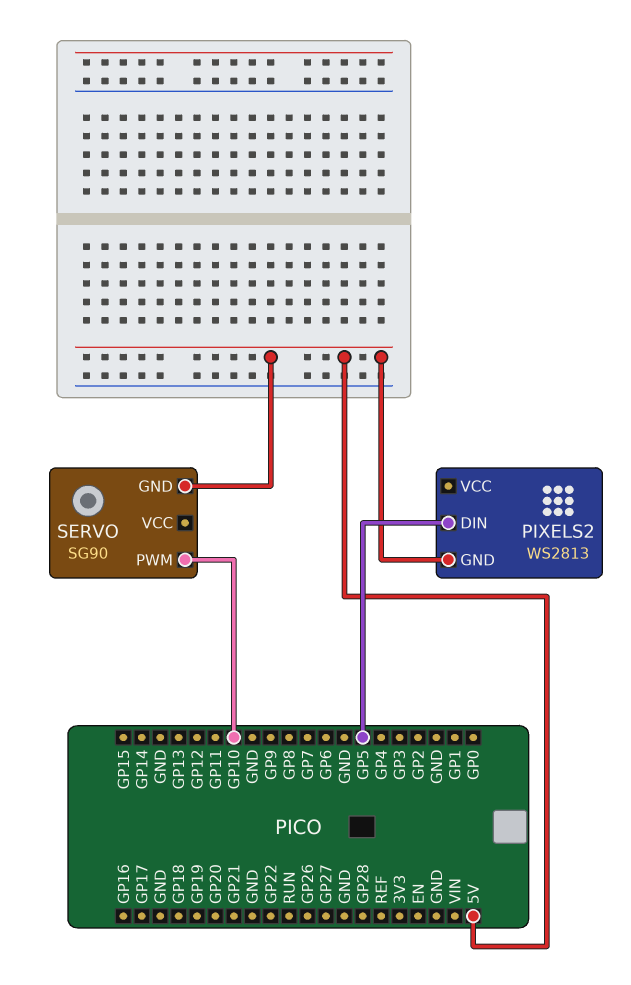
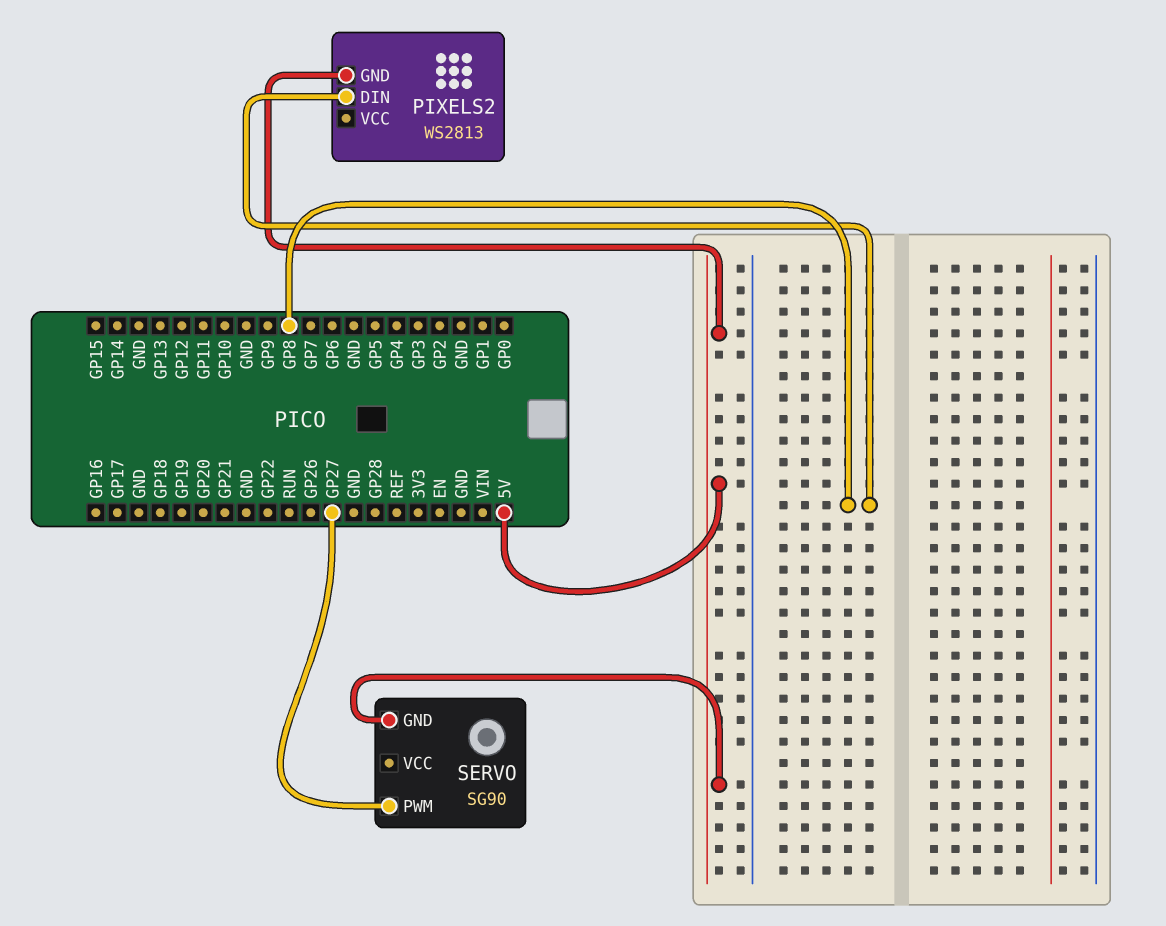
PIXELS2 pin DIN: GP5 -> GP8
SERVO pin PWM: GP10 -> GP27

